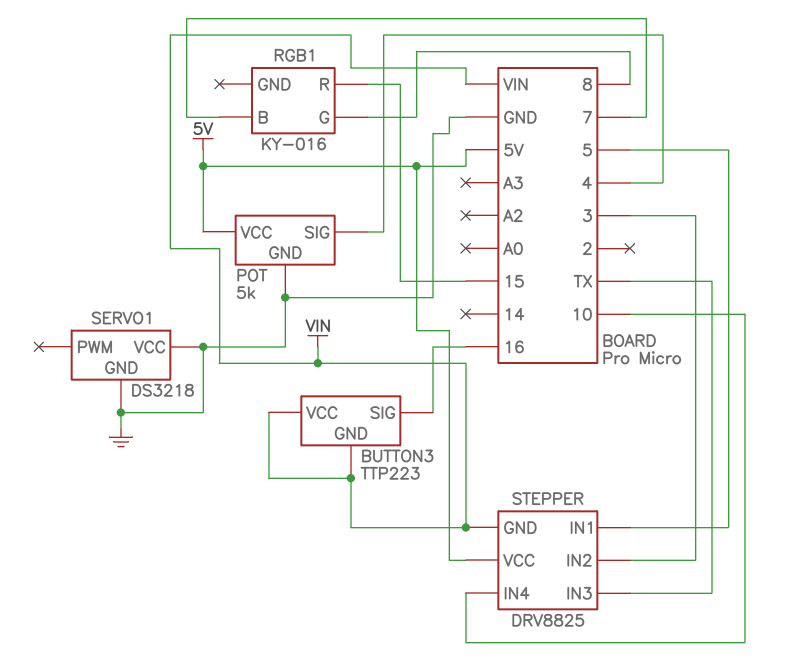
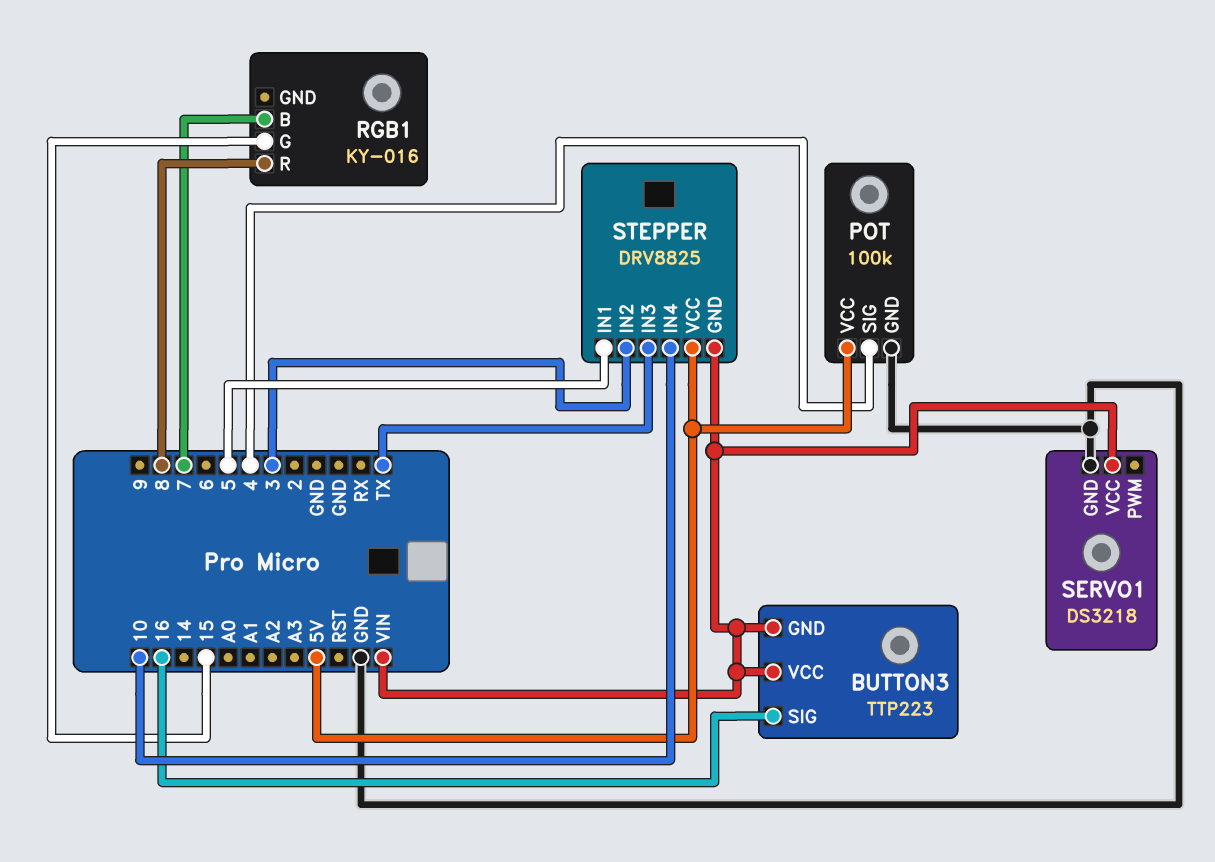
POT: 5k -> 100k
RGB1 pin G: 8 -> 15
RGB1 pin R: 15 -> 8
SERVO1 pin VCC: GND -> VIN

